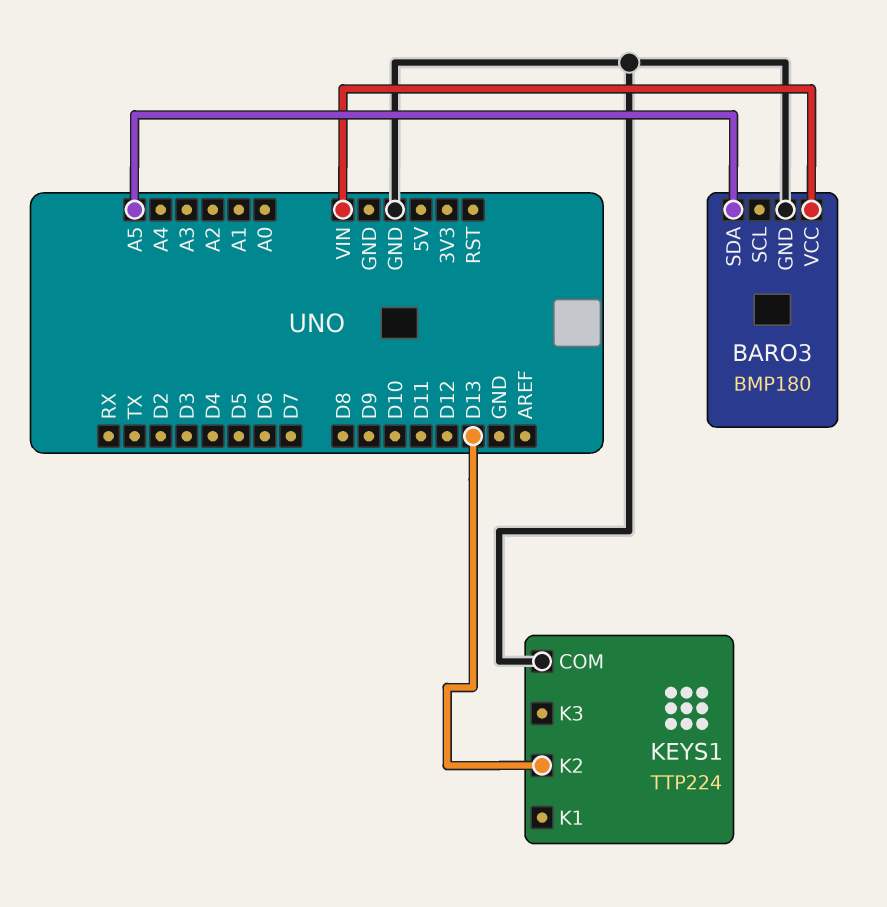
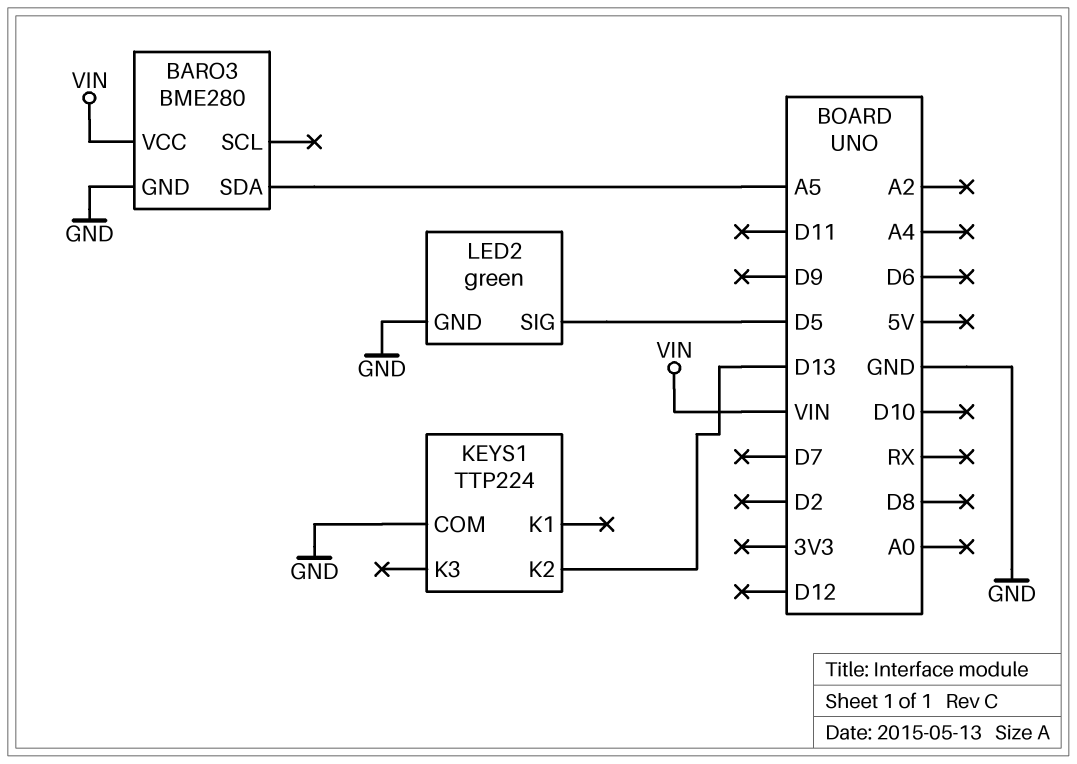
BARO3: BMP180 -> BME280
LED2: none -> green
LED2 pin GND: none -> GND
LED2 pin SIG: none -> D5

